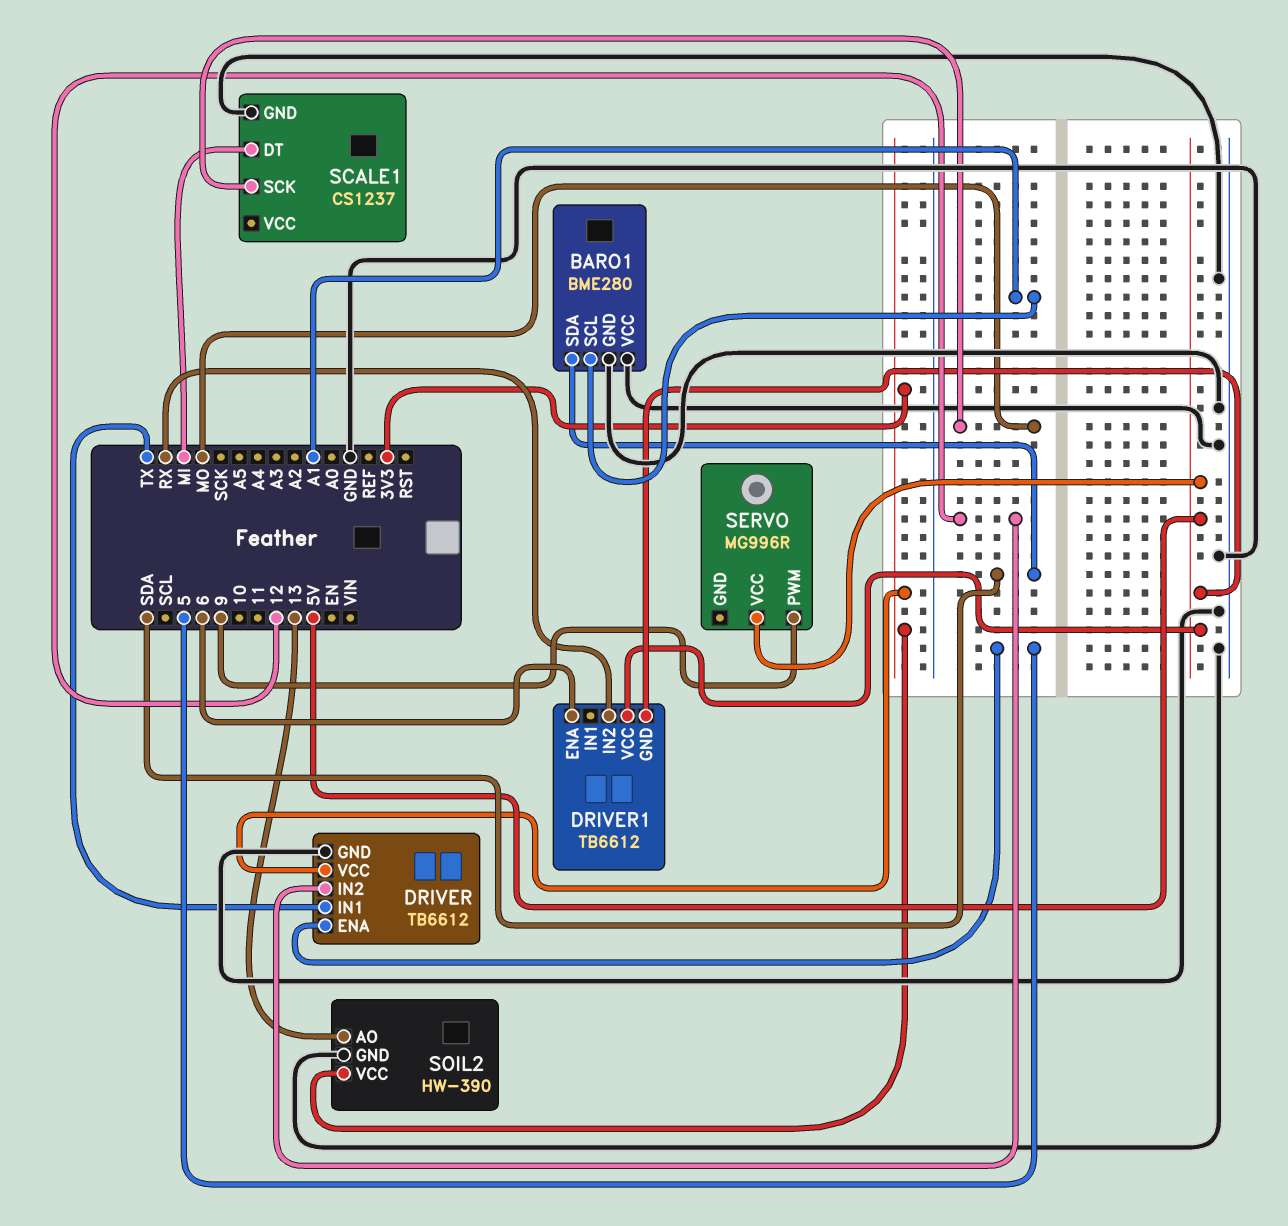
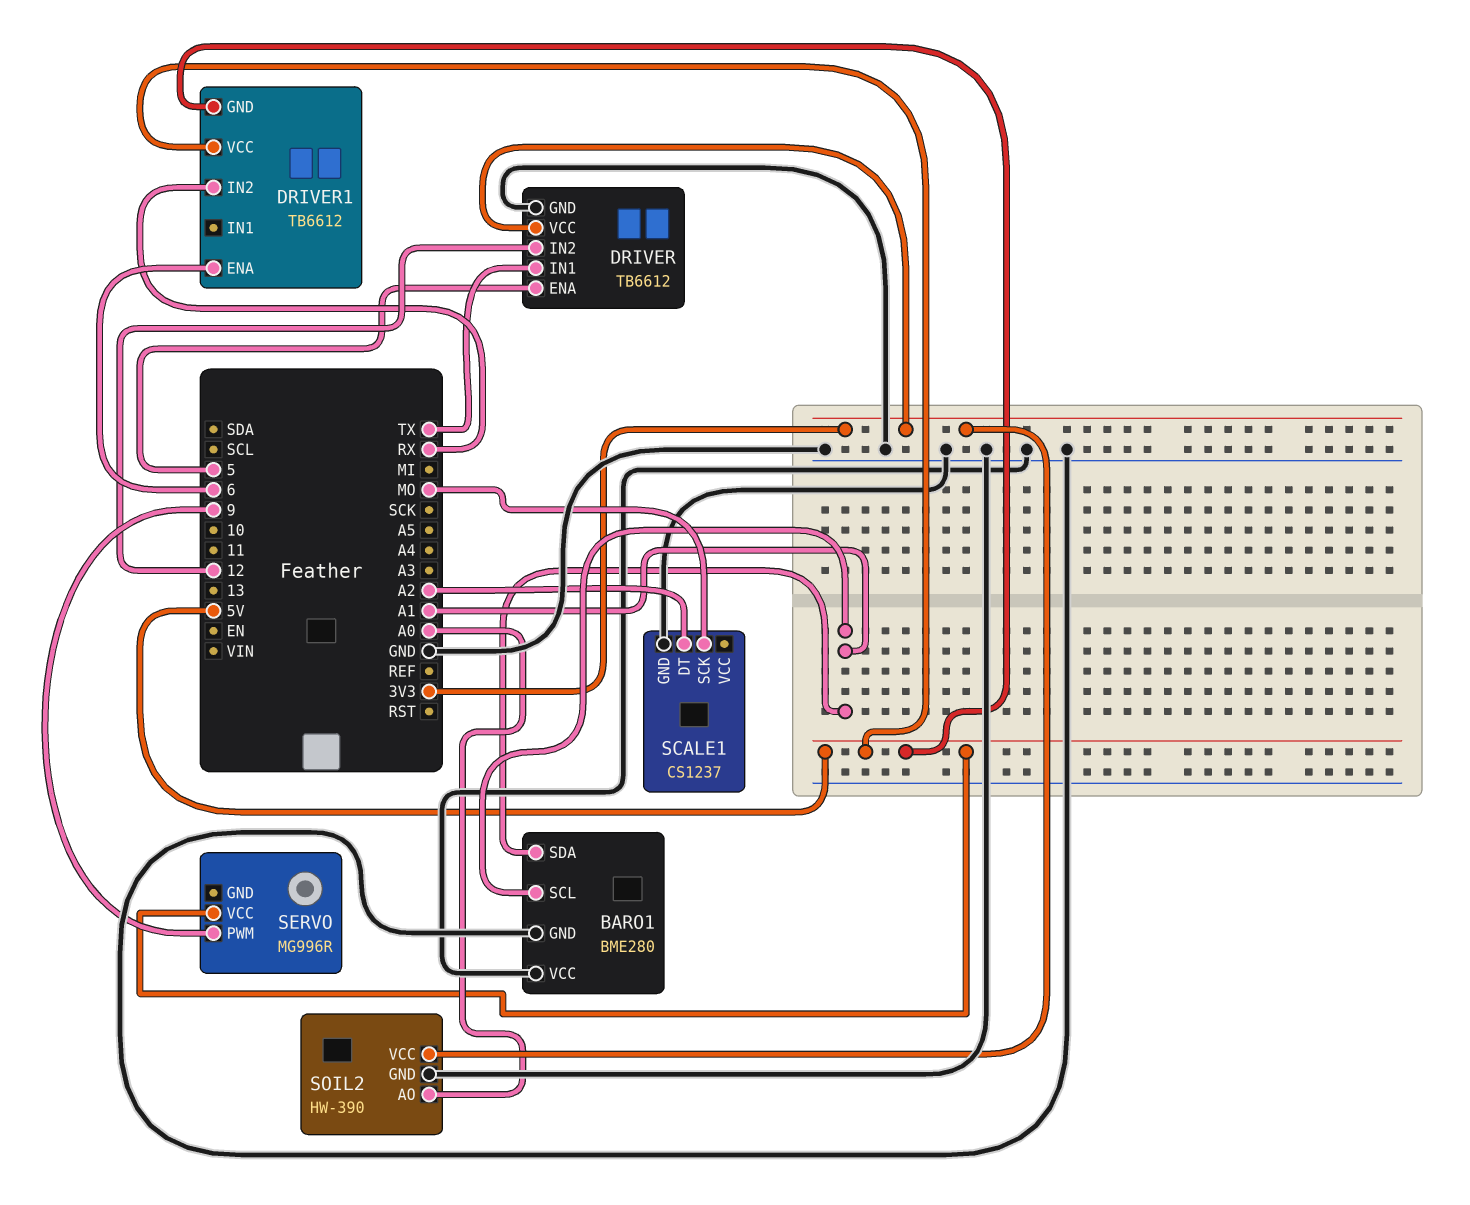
BARO1 pin SDA: SDA -> A1
SCALE1 pin DT: MI -> A2
SOIL2 pin AO: 13 -> A0

